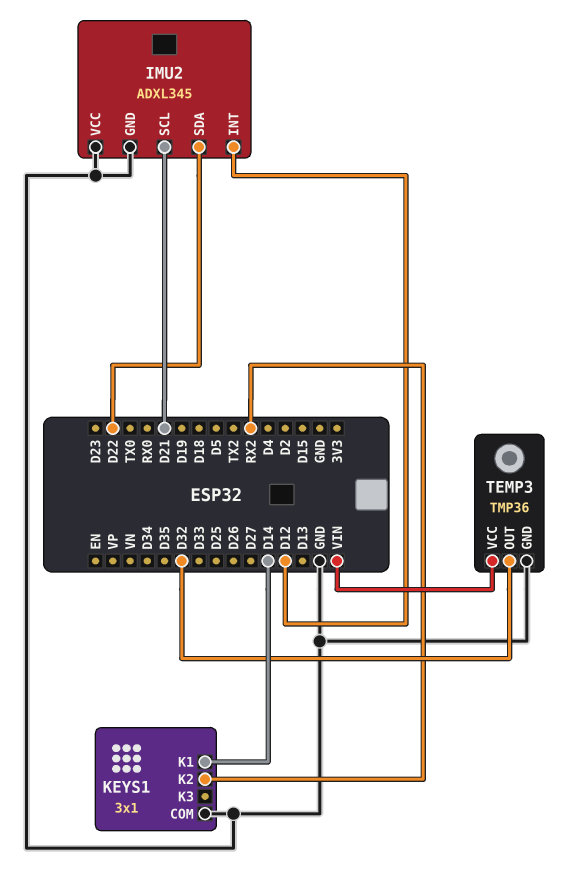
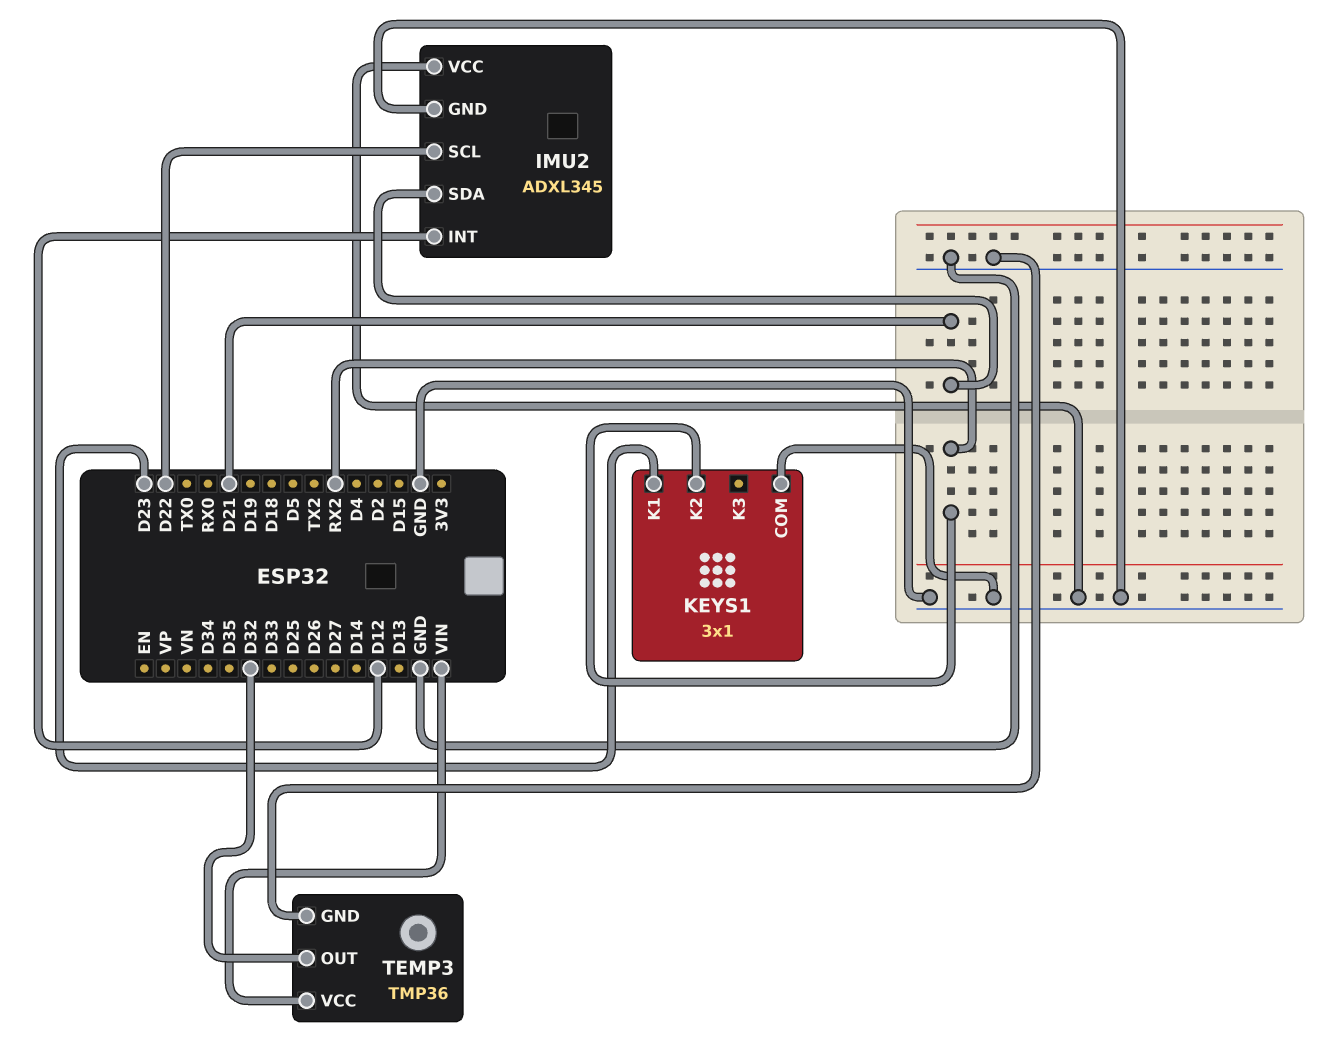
IMU2 pin SCL: D21 -> D22
IMU2 pin SDA: D22 -> D21
KEYS1 pin K1: D14 -> D23

